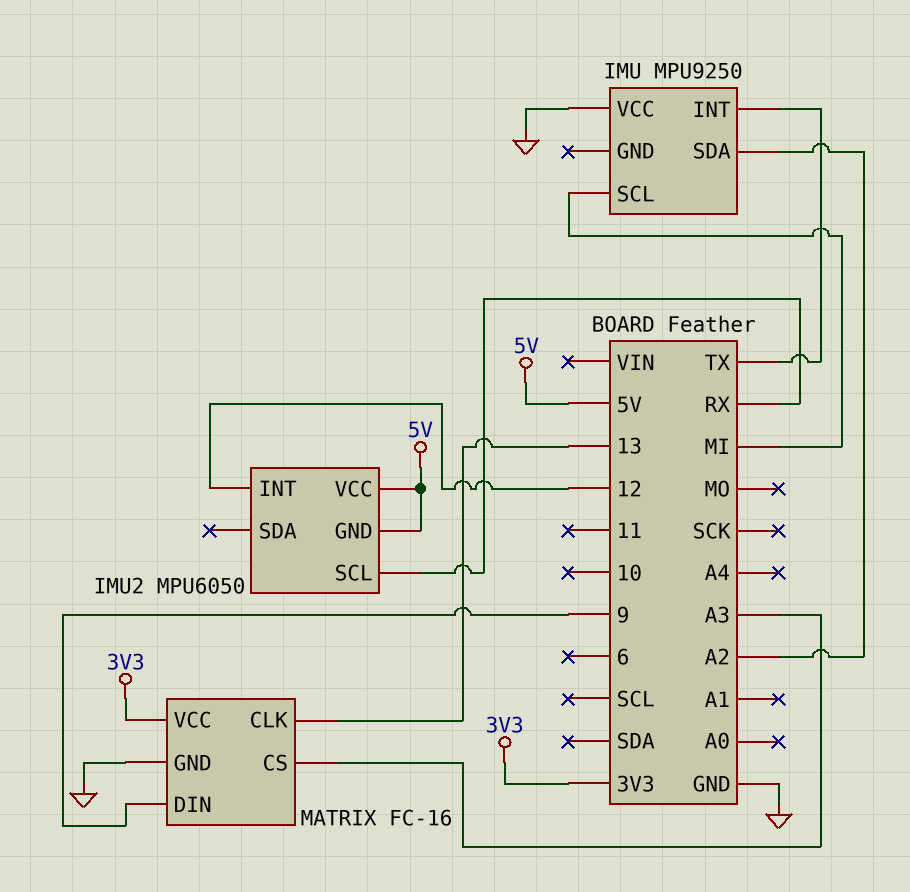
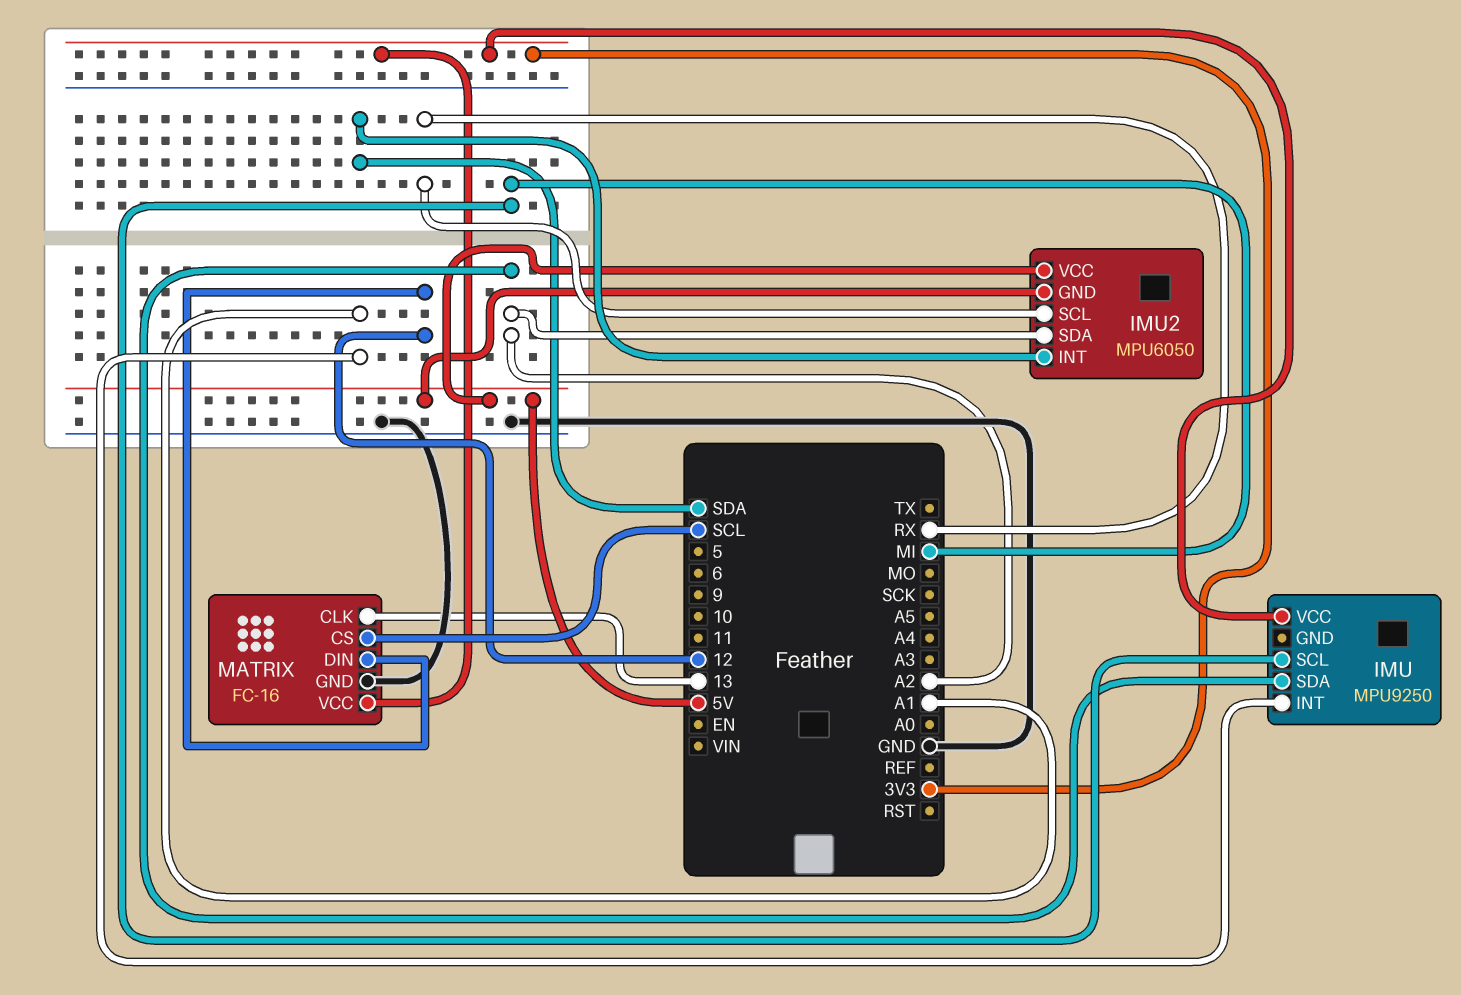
IMU pin INT: TX -> A1
IMU pin VCC: GND -> 3V3
IMU2 pin INT: 12 -> SDA
IMU2 pin SDA: none -> A2
MATRIX pin CS: A3 -> SCL
MATRIX pin DIN: 9 -> 12

